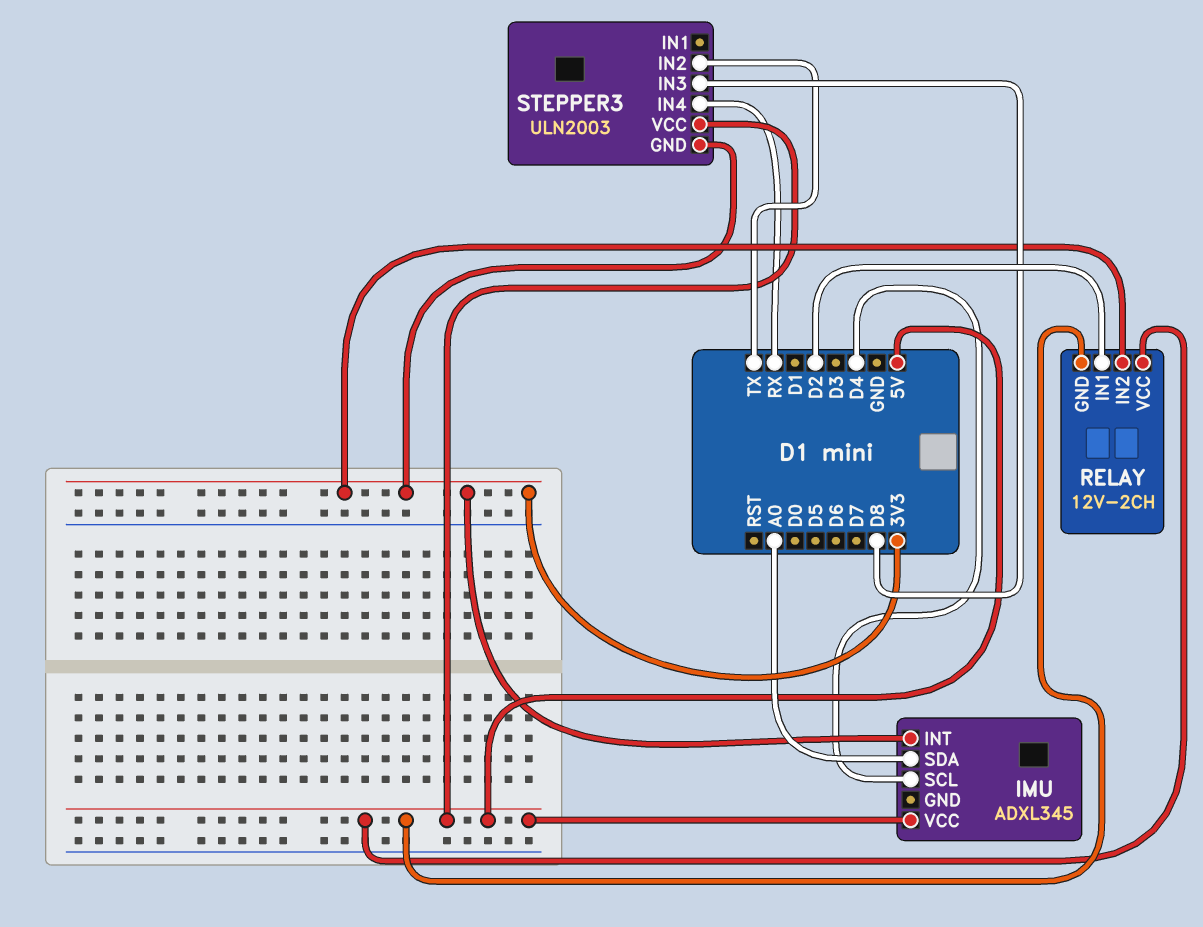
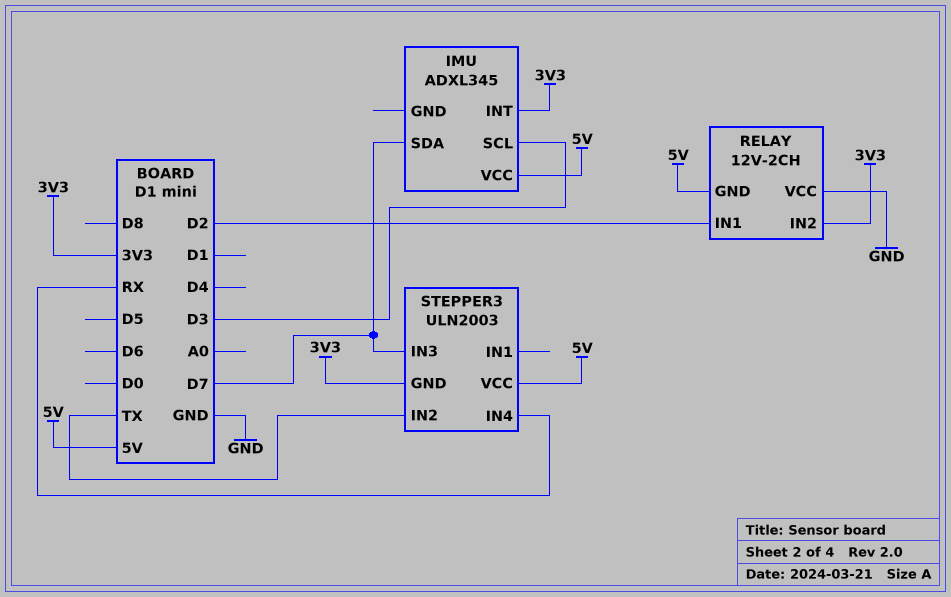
IMU pin SCL: D4 -> D3
IMU pin SDA: A0 -> D7
RELAY pin VCC: 5V -> GND
STEPPER3 pin IN3: D8 -> D7

